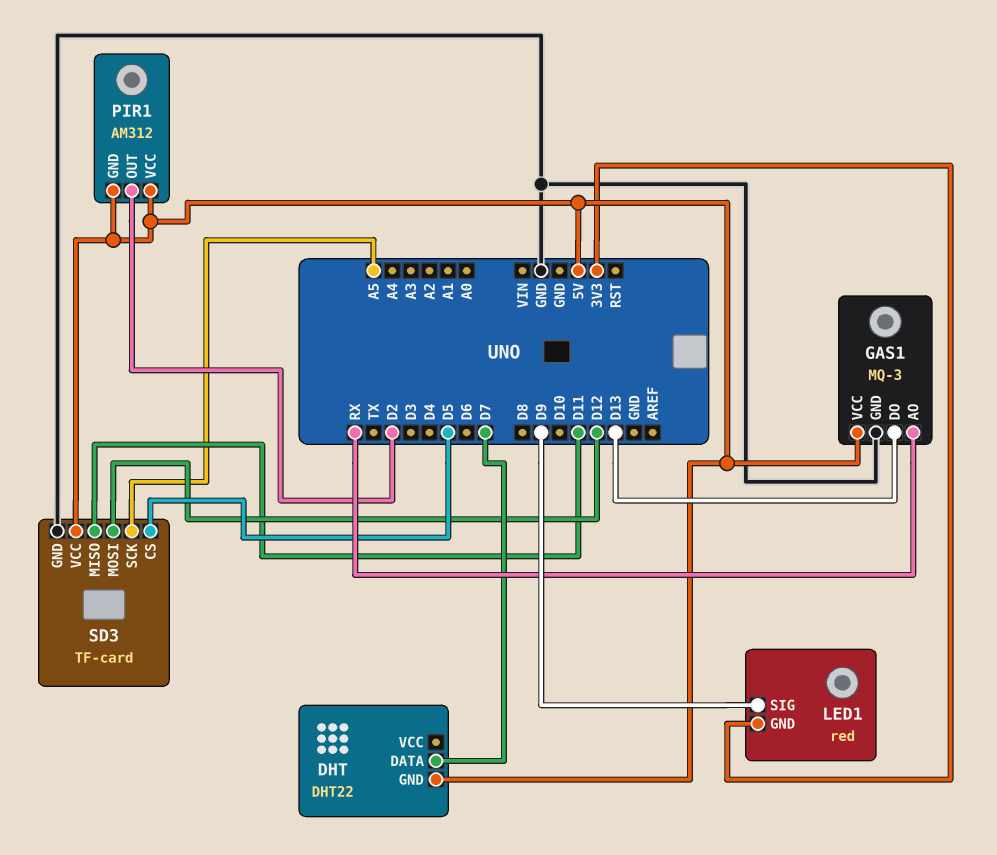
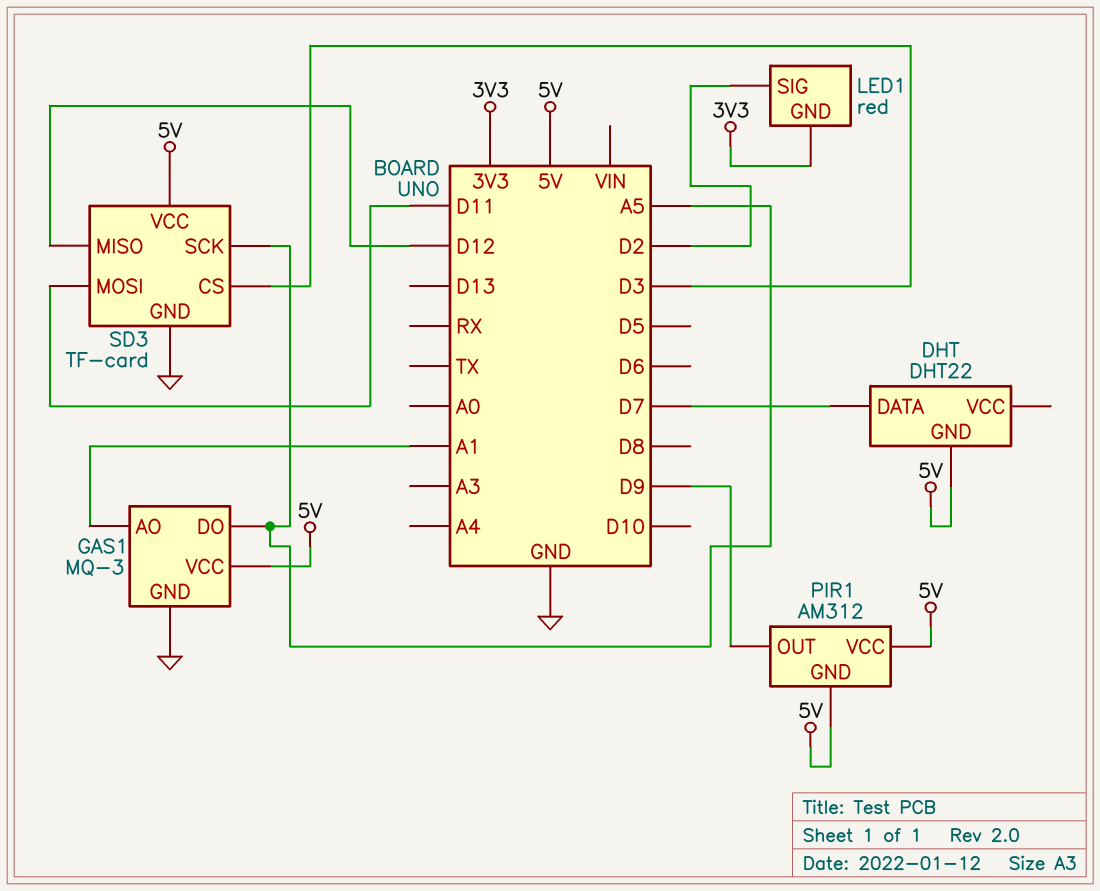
GAS1 pin AO: RX -> A1
GAS1 pin DO: D13 -> A5
LED1 pin SIG: D9 -> D2
PIR1 pin OUT: D2 -> D9
SD3 pin CS: D5 -> D3
SD3 pin MISO: D11 -> D12
SD3 pin MOSI: D12 -> D11

